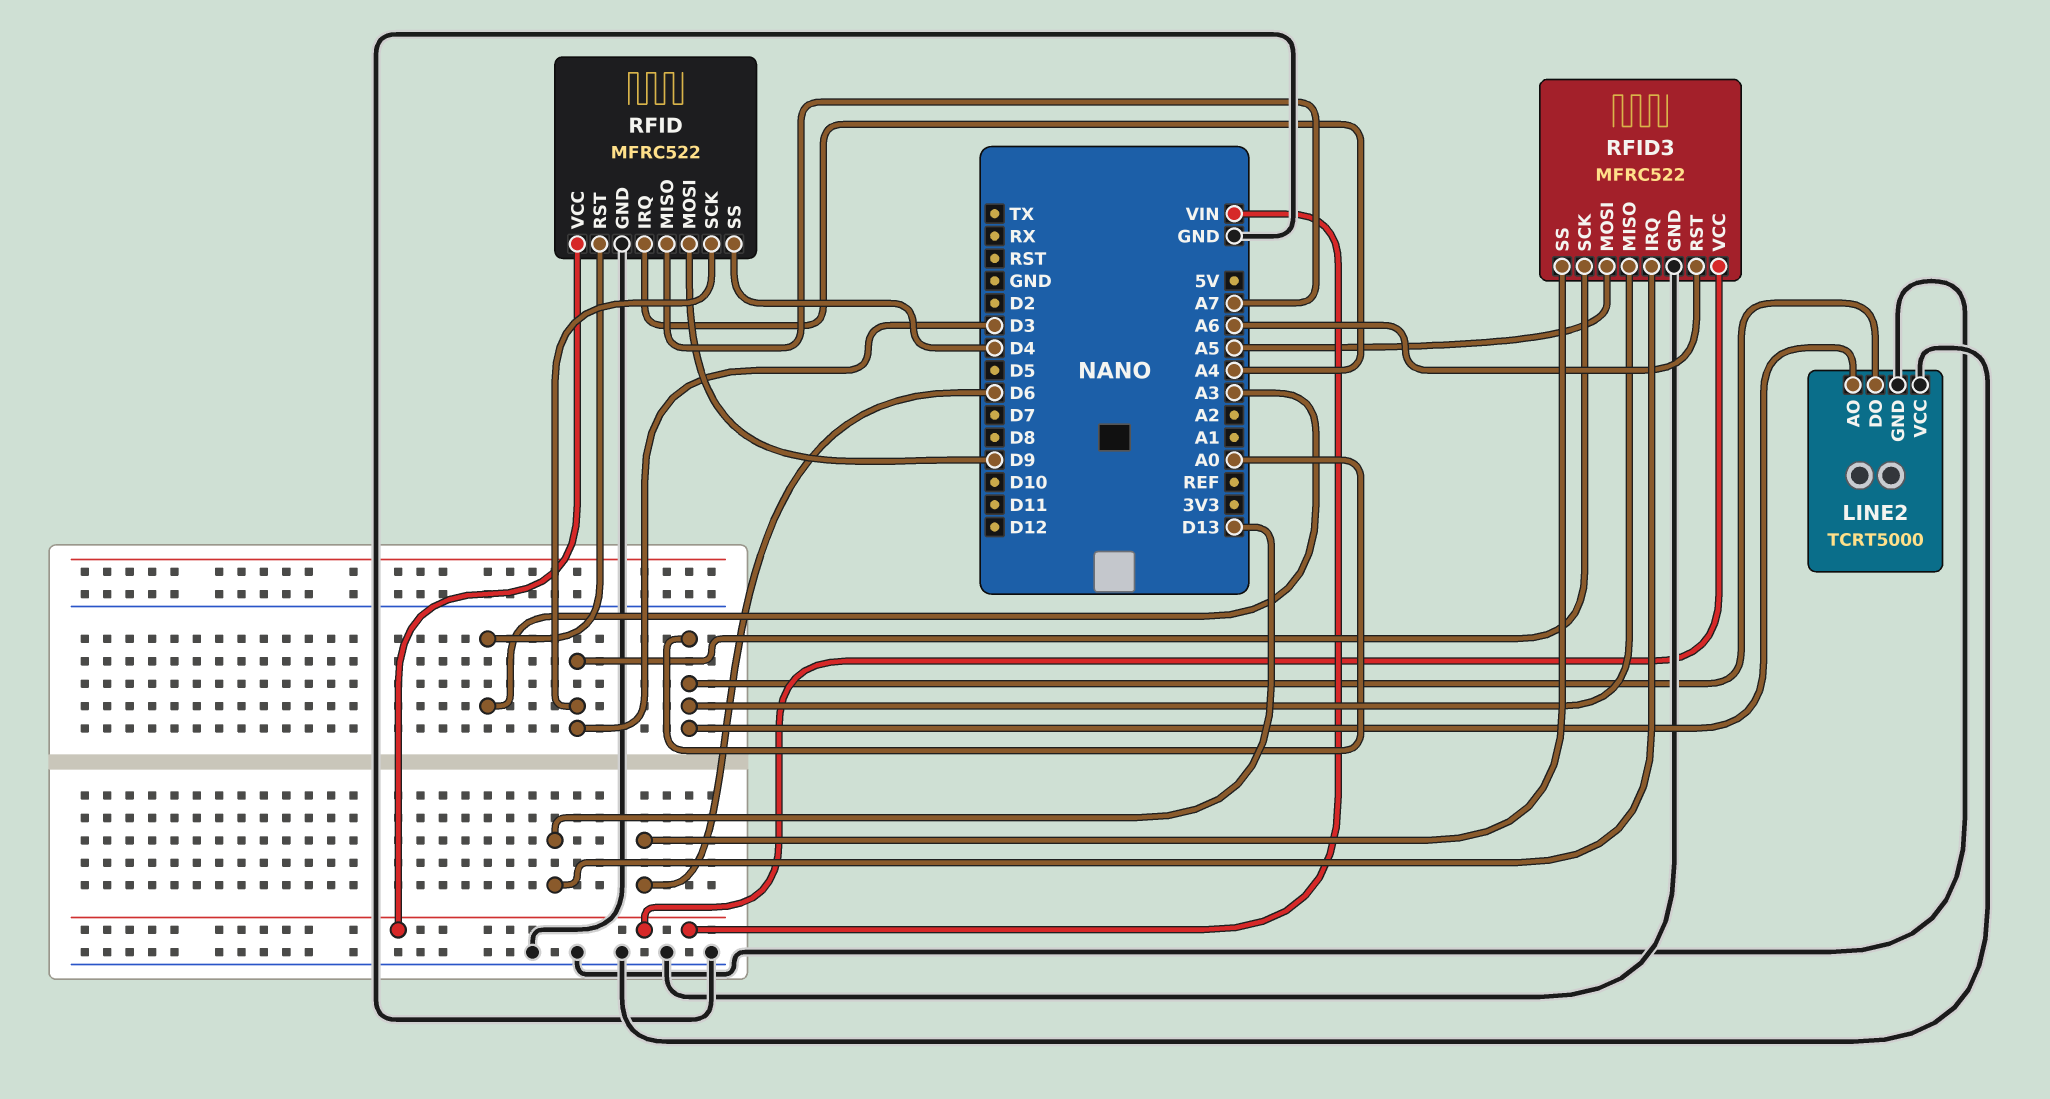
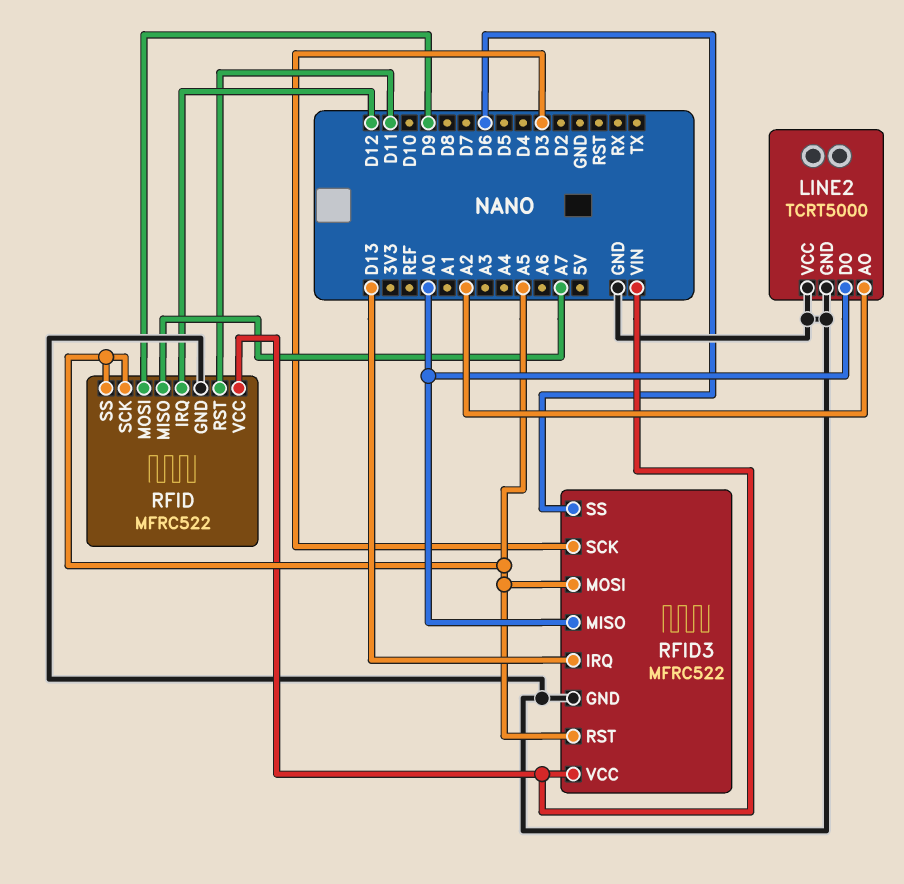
LINE2 pin AO: A0 -> A2
RFID pin IRQ: A4 -> D12
RFID pin RST: A3 -> D11
RFID pin SCK: D3 -> A5
RFID pin SS: D4 -> A5
RFID3 pin RST: A6 -> A5

